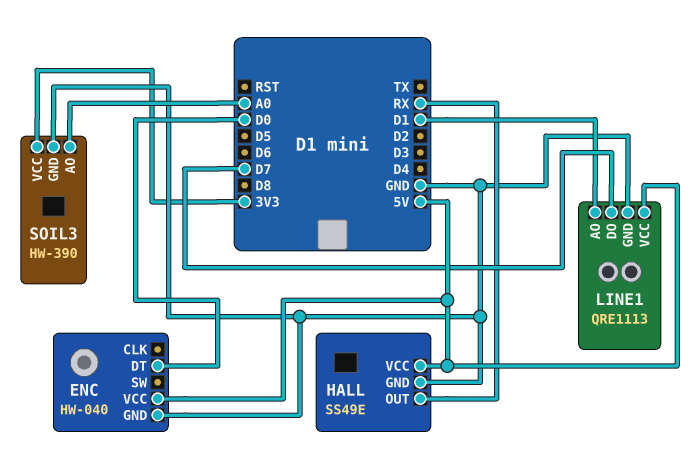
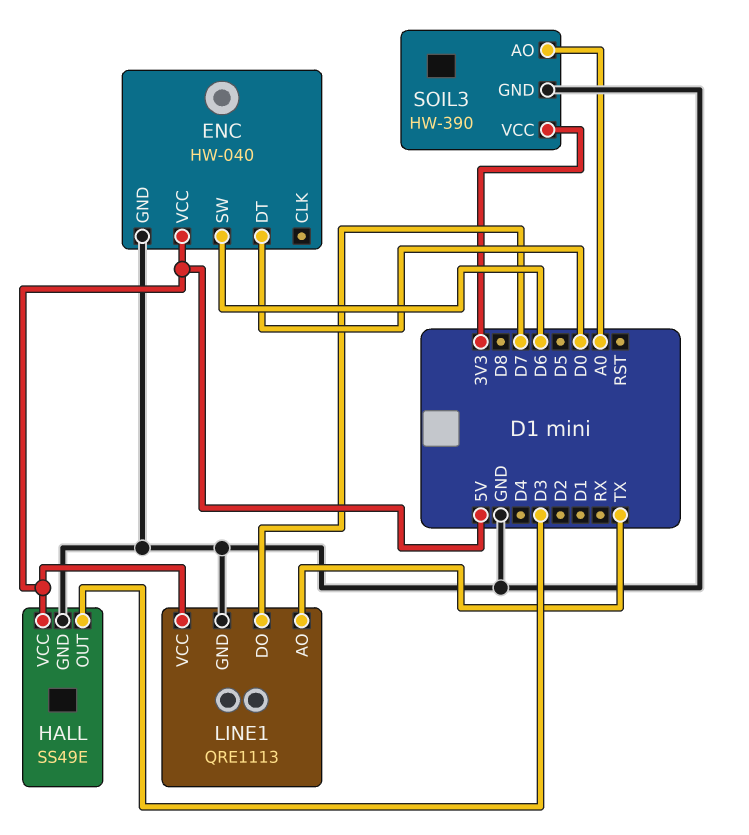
ENC pin SW: none -> D6
HALL pin OUT: RX -> D3
LINE1 pin AO: D1 -> TX

